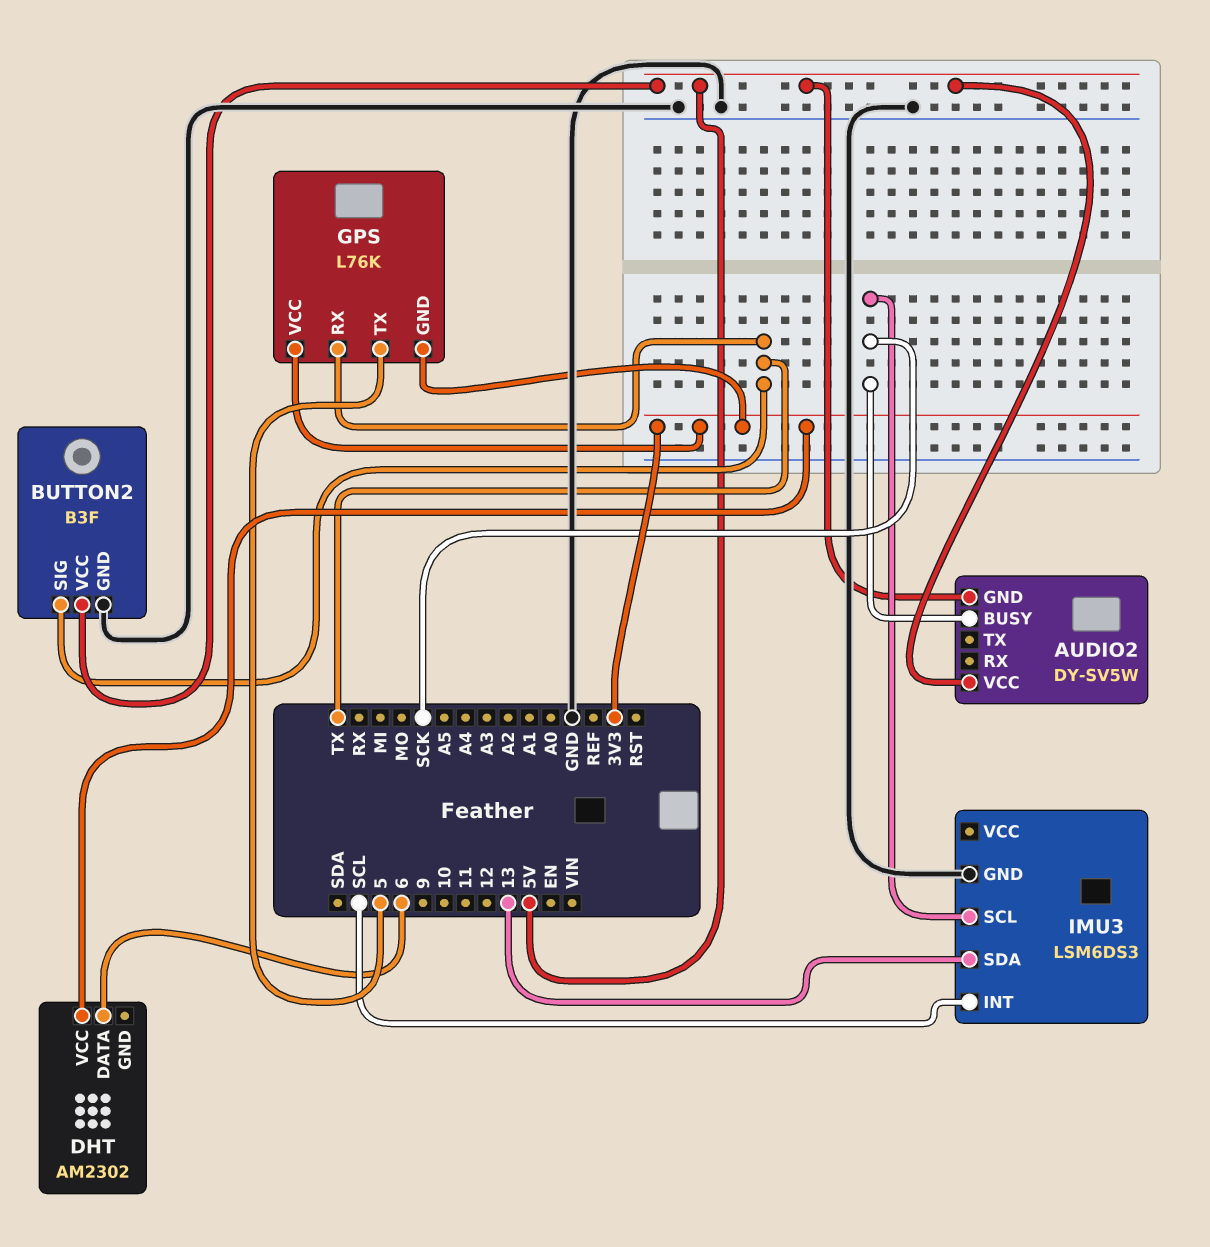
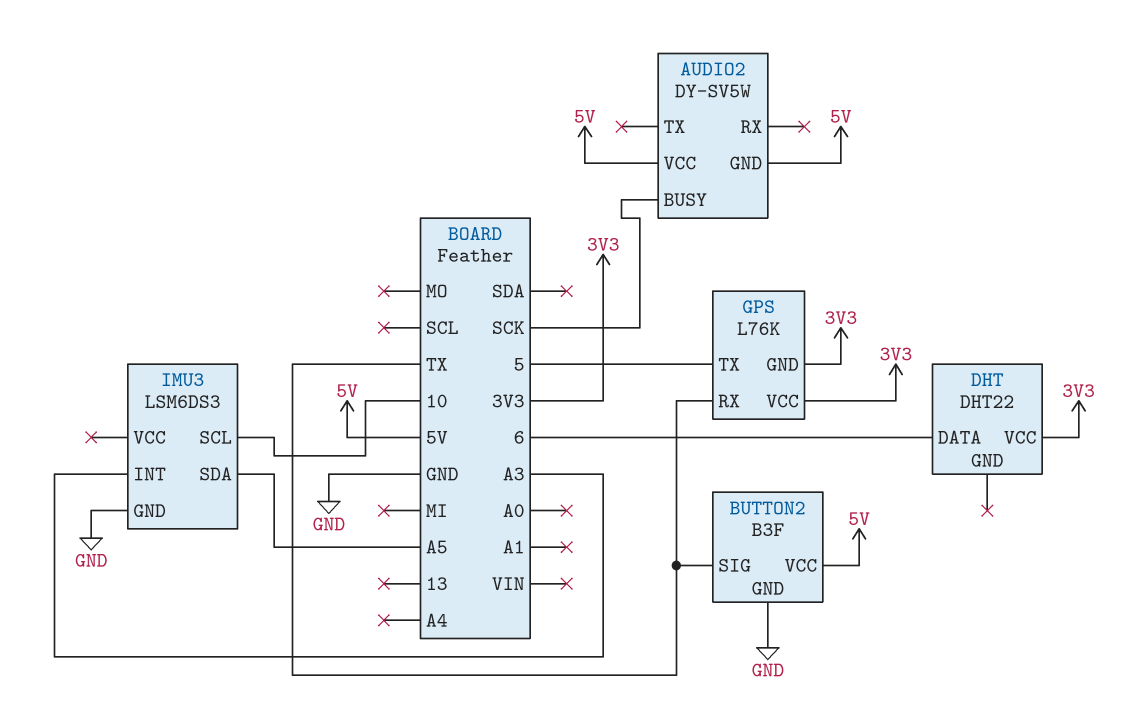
DHT: AM2302 -> DHT22
IMU3 pin INT: SCL -> A3
IMU3 pin SCL: SCK -> 10
IMU3 pin SDA: 13 -> A5

